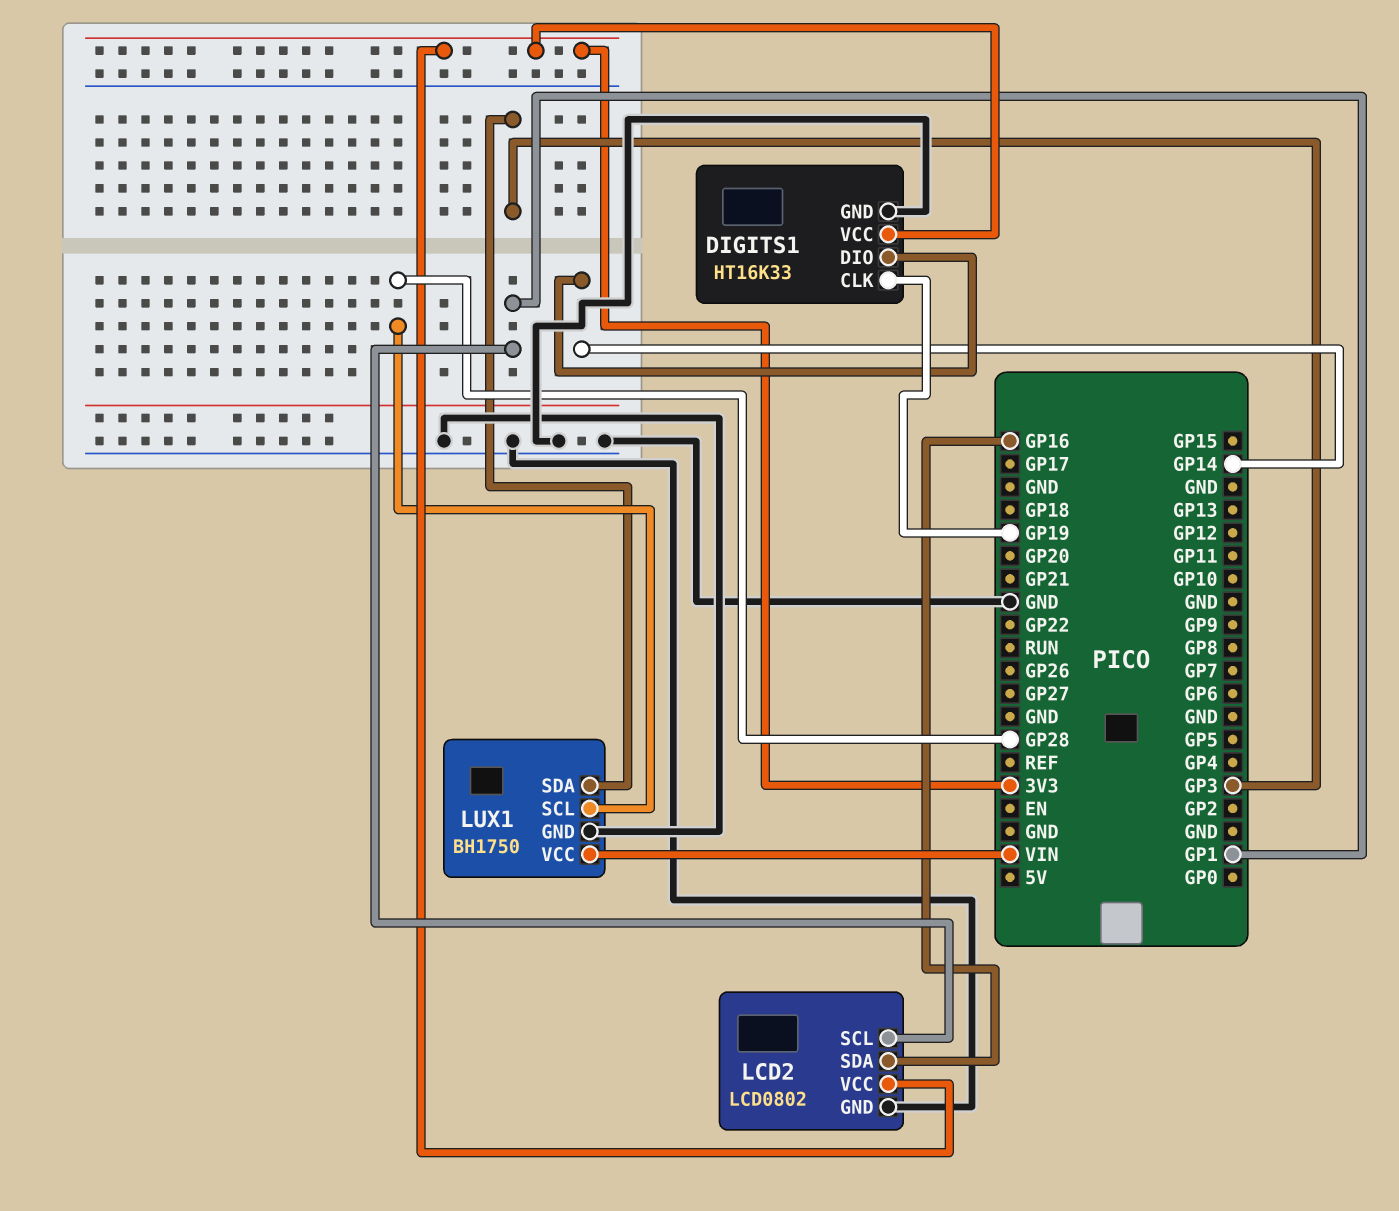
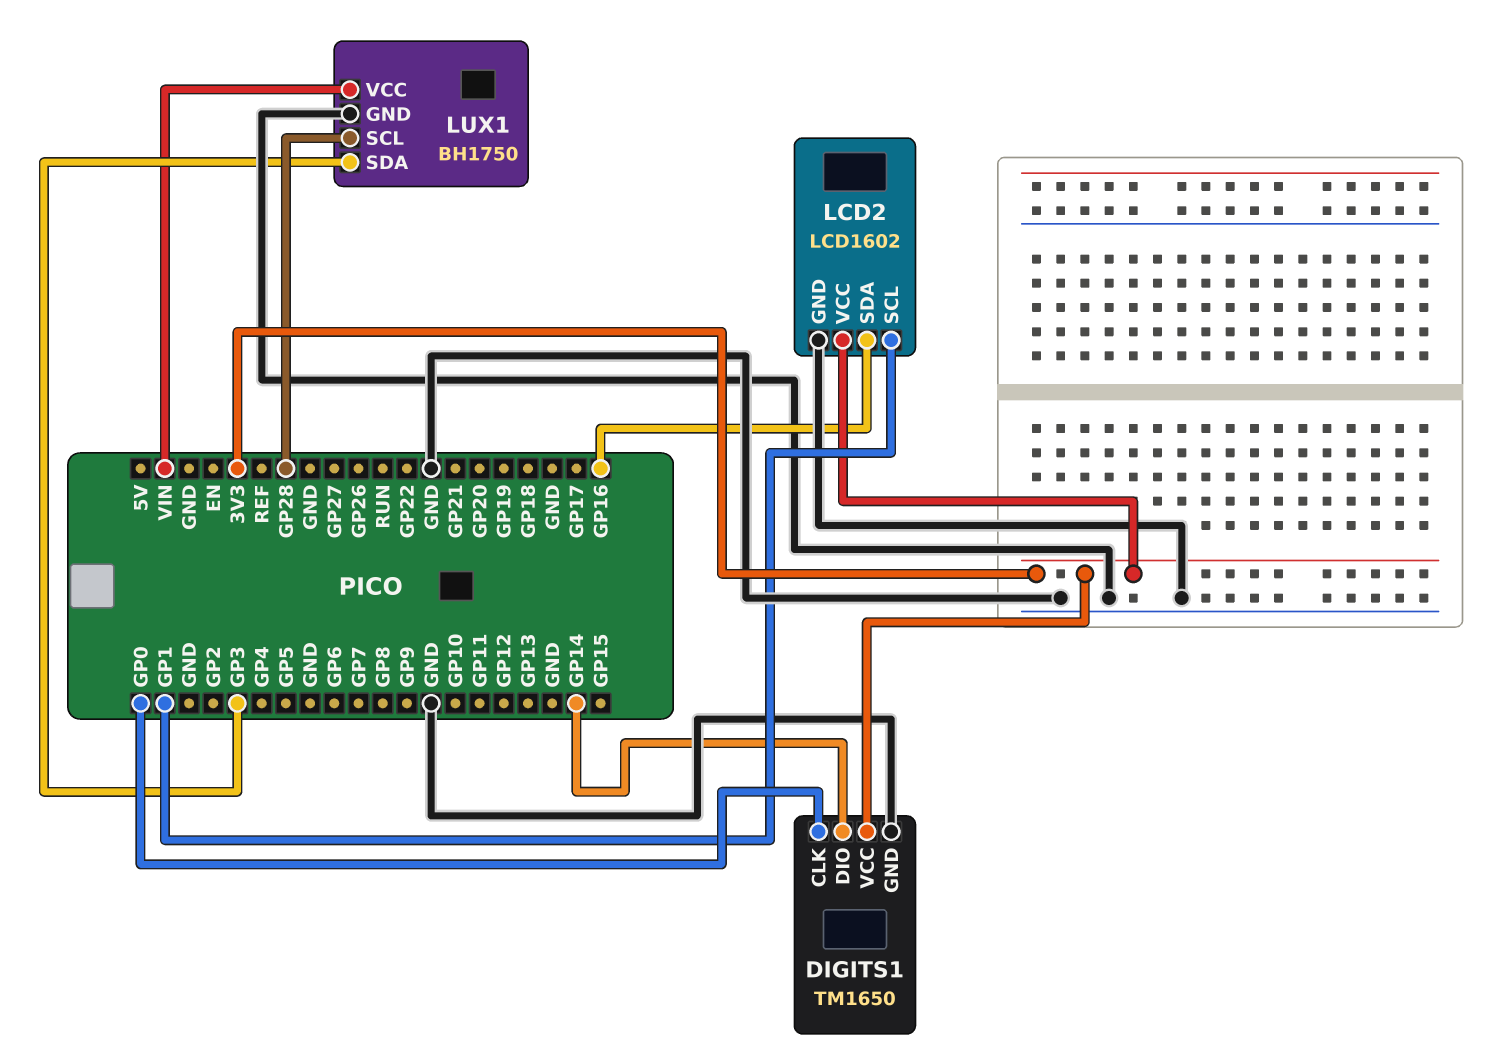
DIGITS1: HT16K33 -> TM1650
DIGITS1 pin CLK: GP19 -> GP0
LCD2: LCD0802 -> LCD1602

